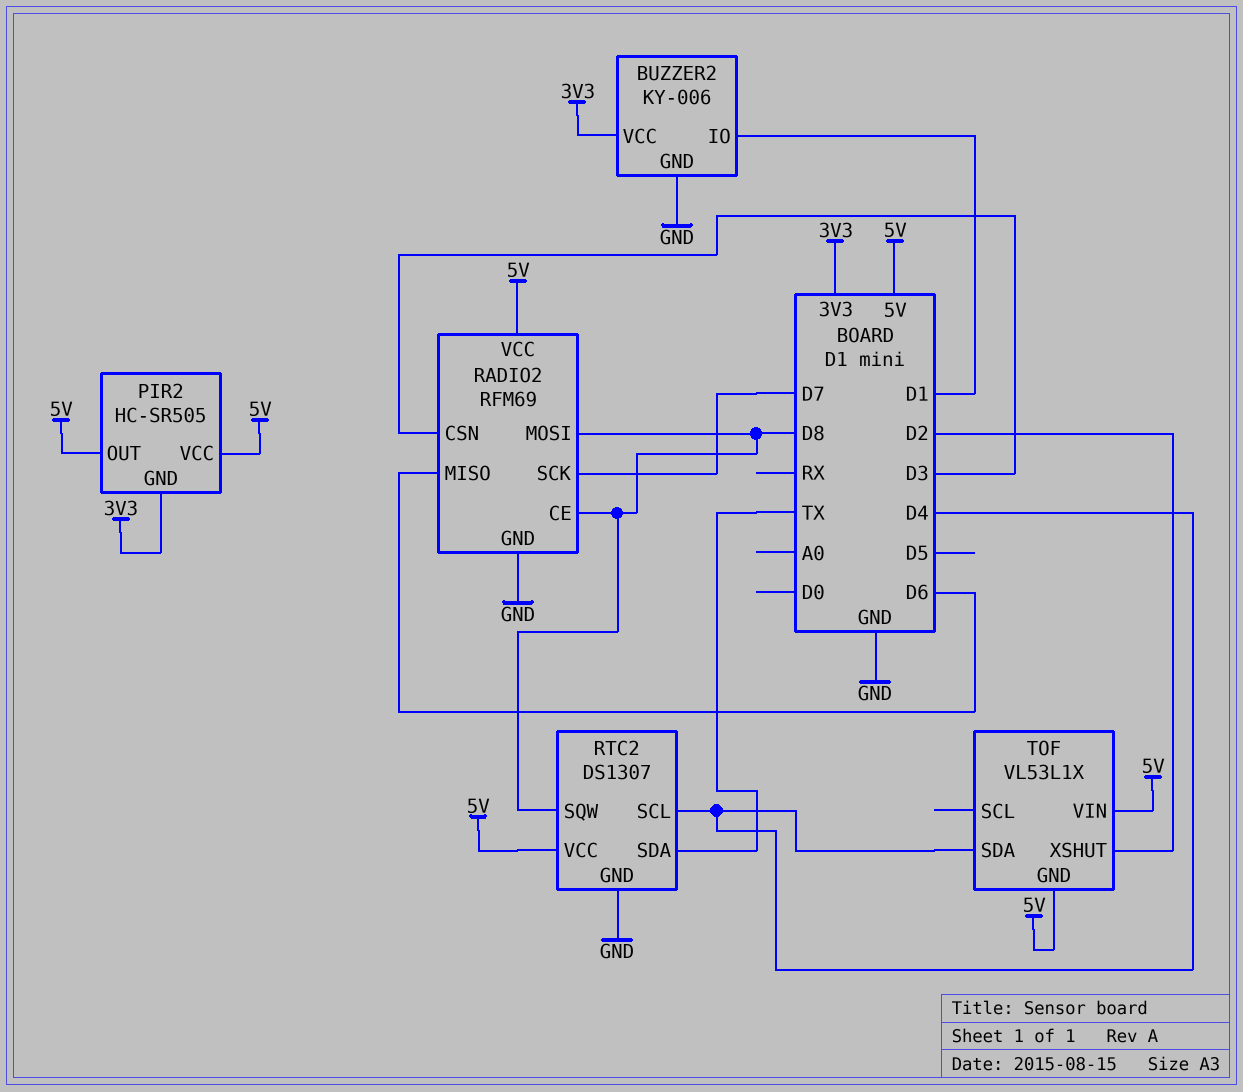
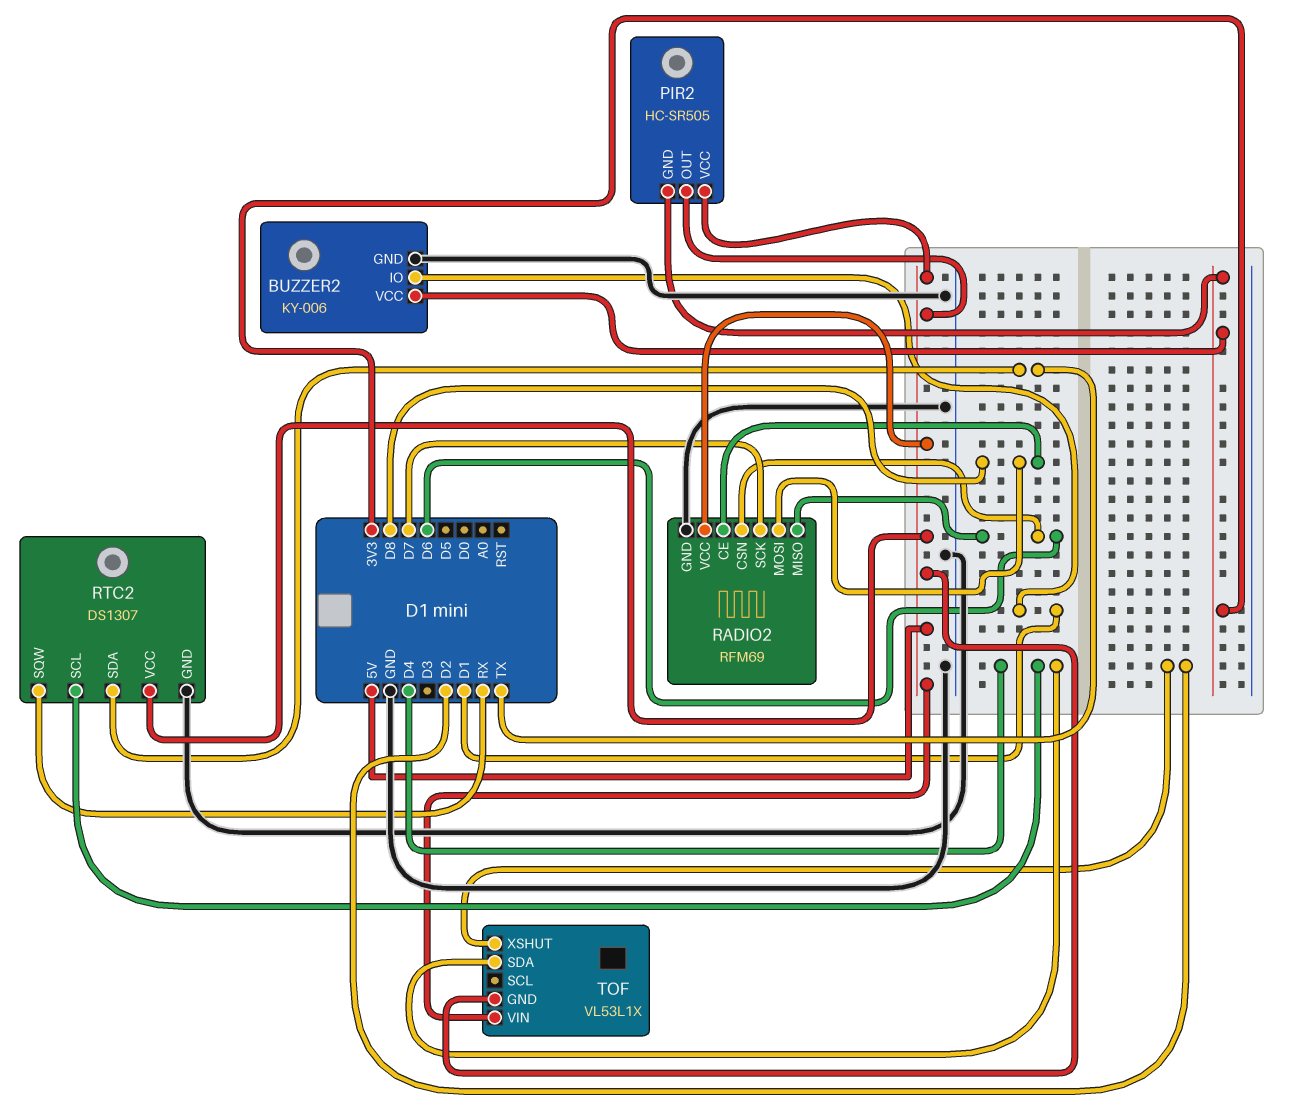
RADIO2 pin CSN: D3 -> D6
RTC2 pin SQW: D8 -> RX

